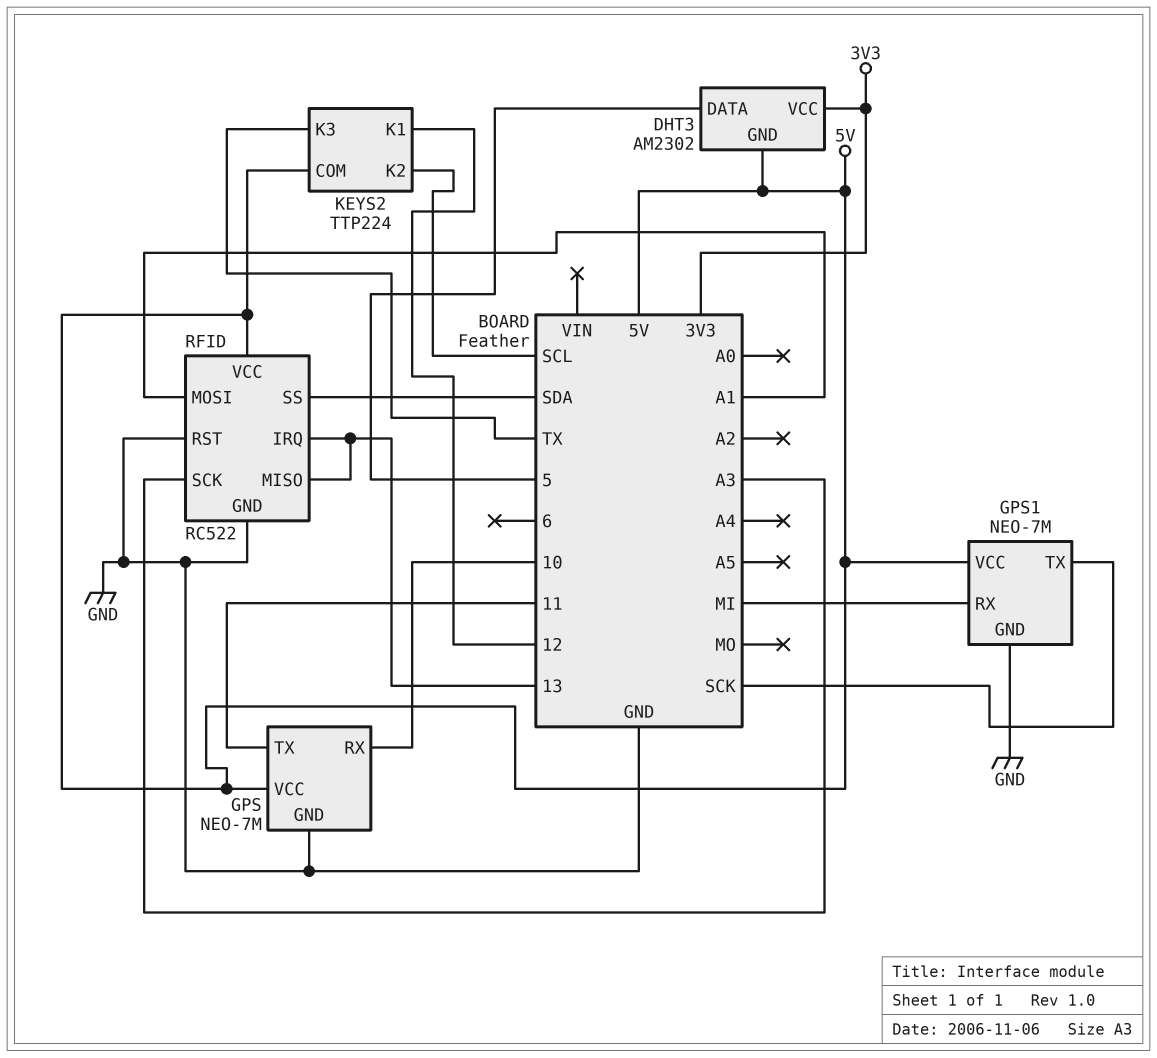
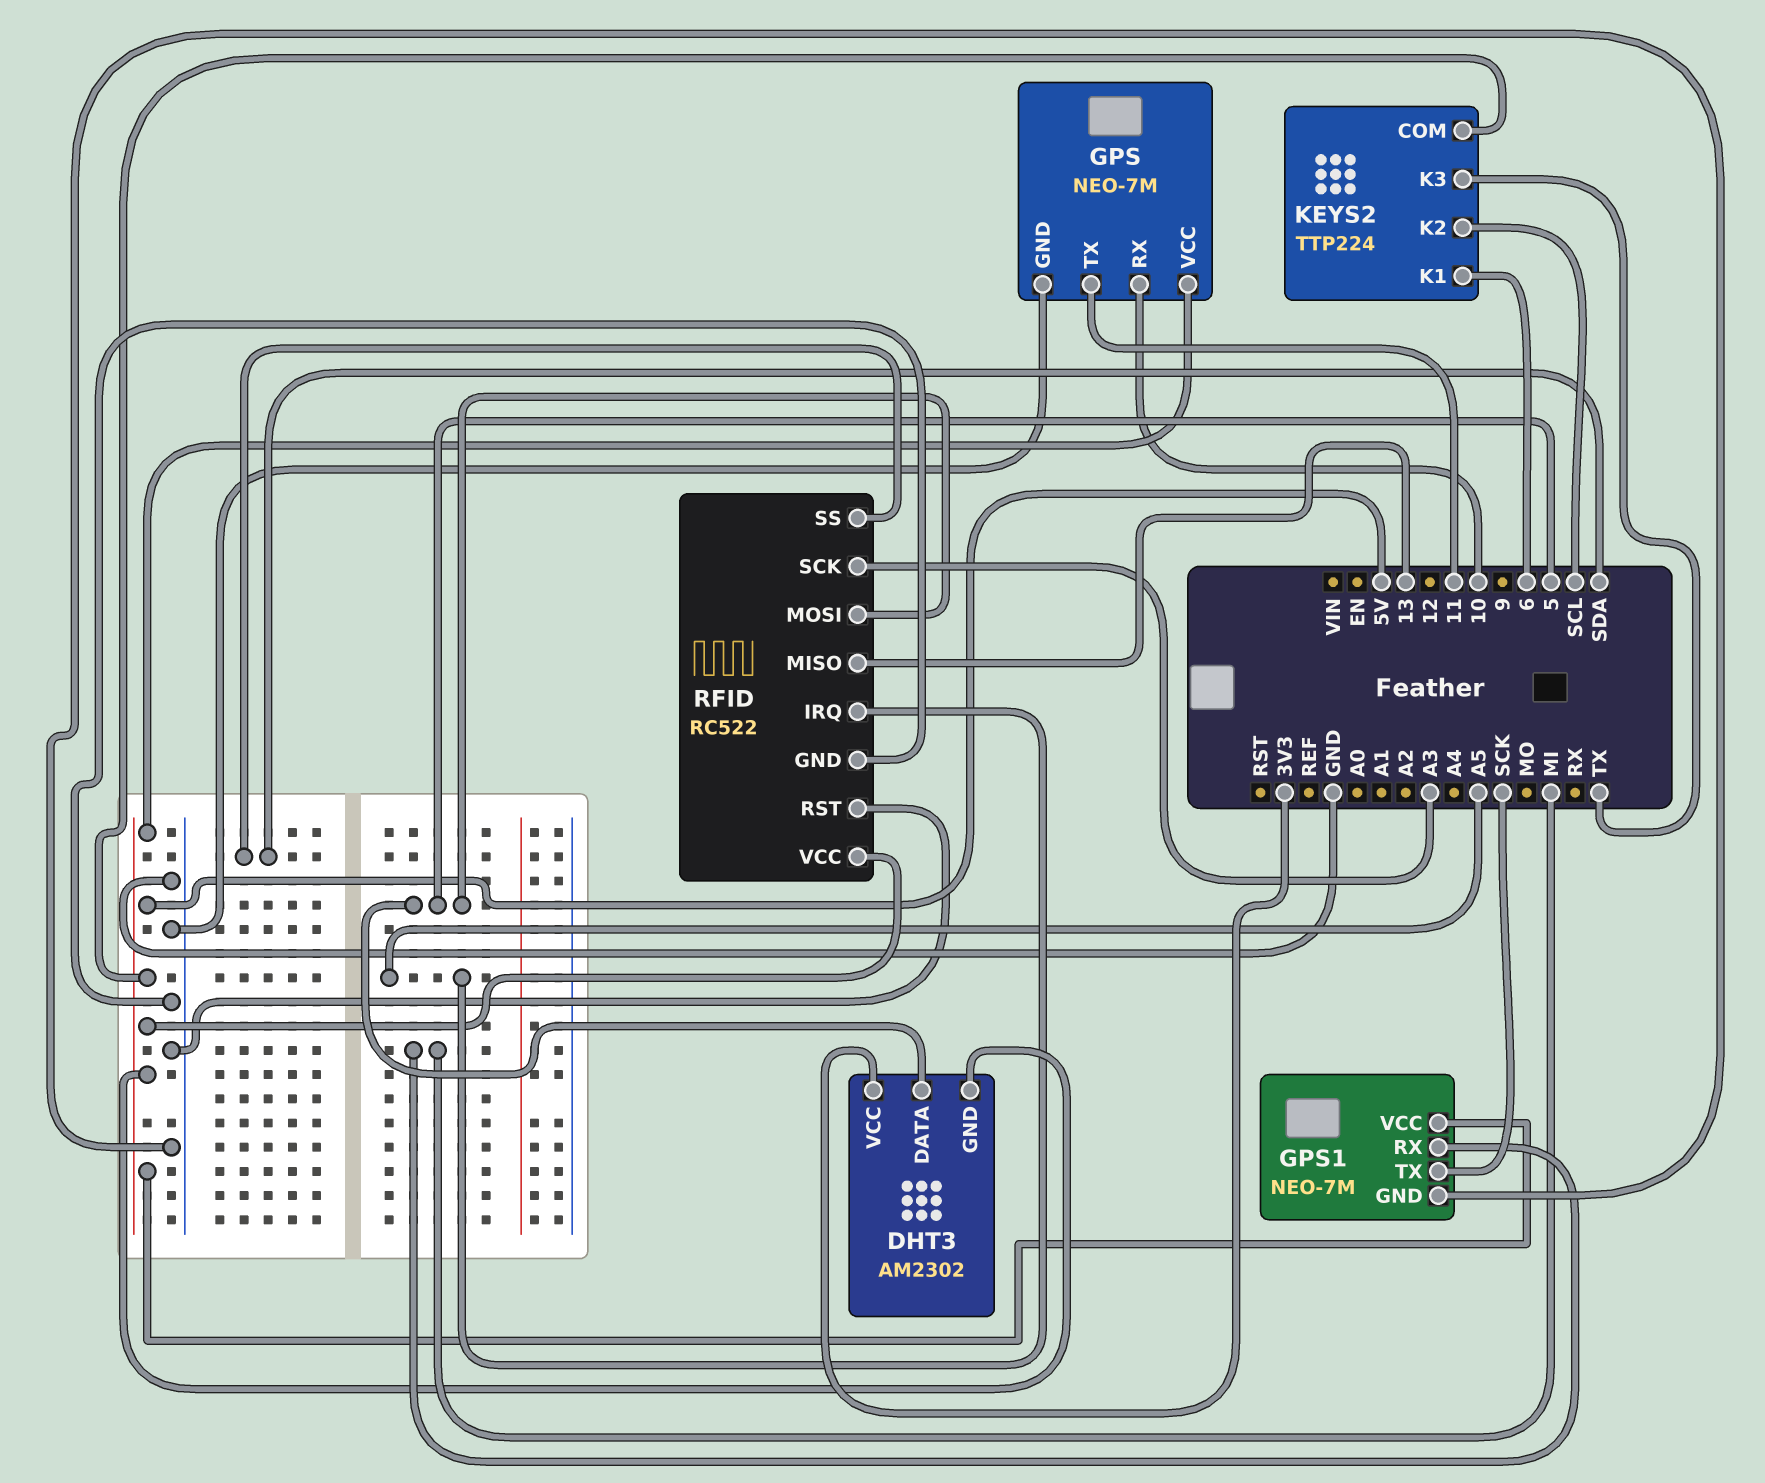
KEYS2 pin K1: 12 -> 6
RFID pin IRQ: 13 -> A5
RFID pin MOSI: A1 -> 5

